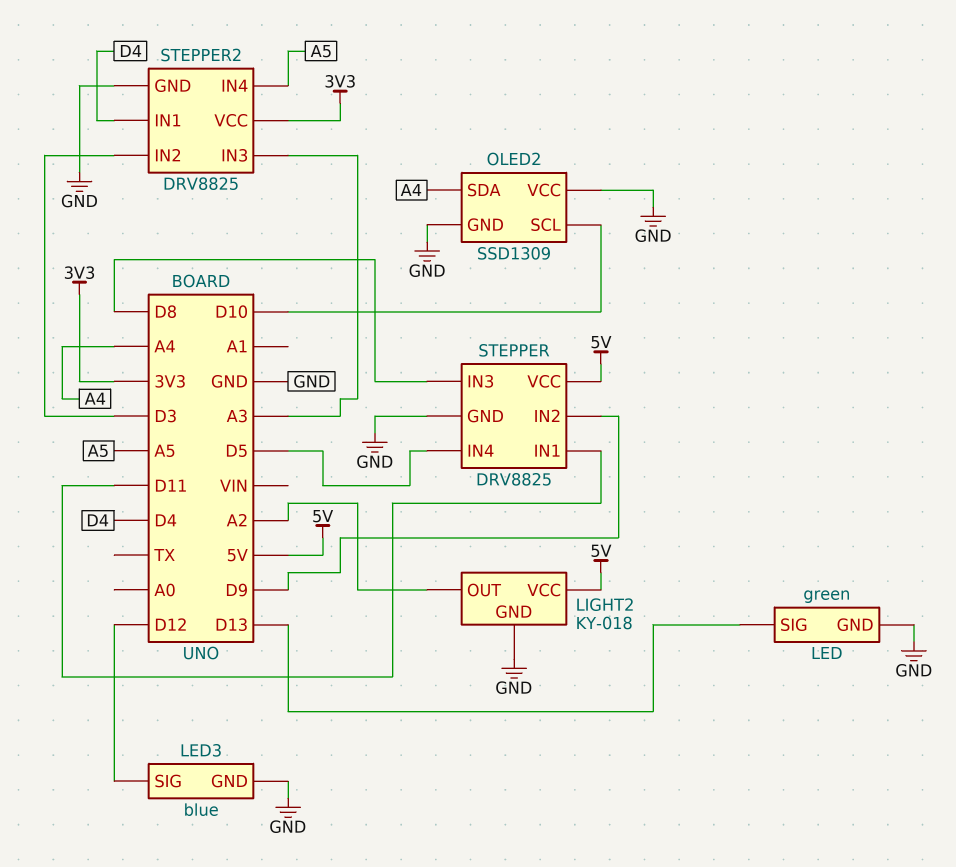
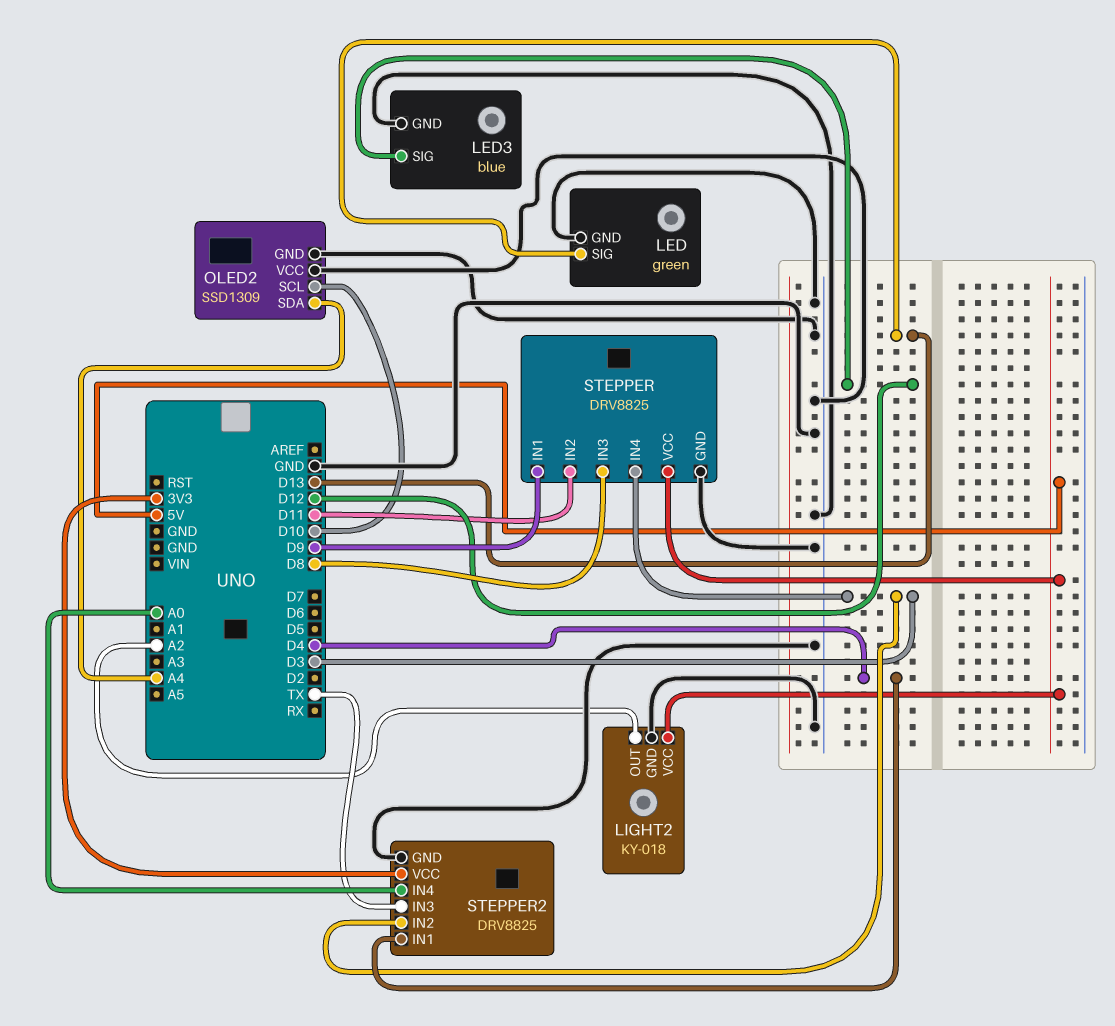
STEPPER pin IN1: D11 -> D9
STEPPER pin IN2: D9 -> D11
STEPPER pin IN4: D5 -> D3
STEPPER2 pin IN3: A3 -> TX
STEPPER2 pin IN4: A5 -> A0

